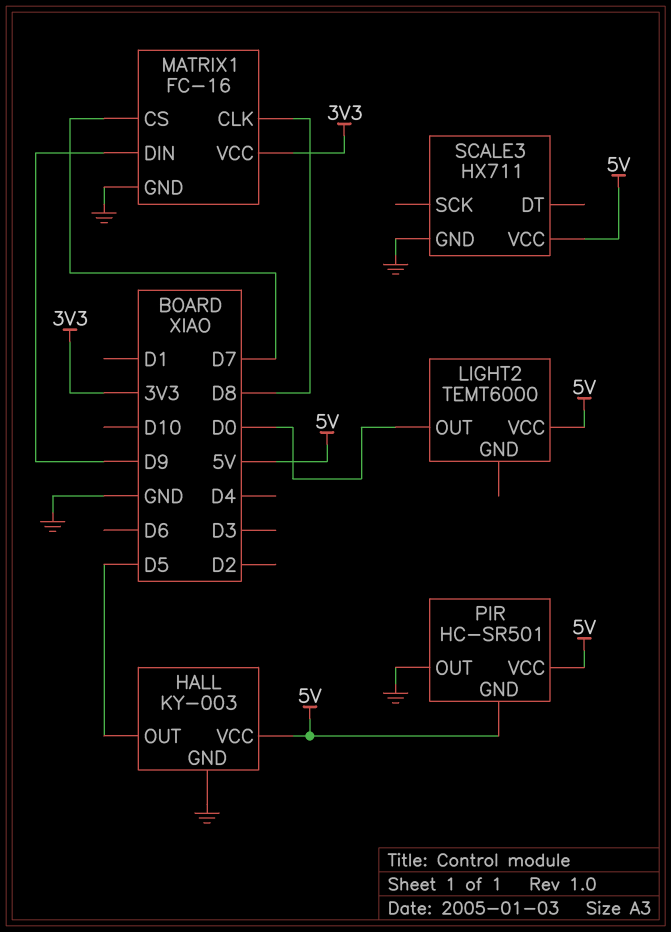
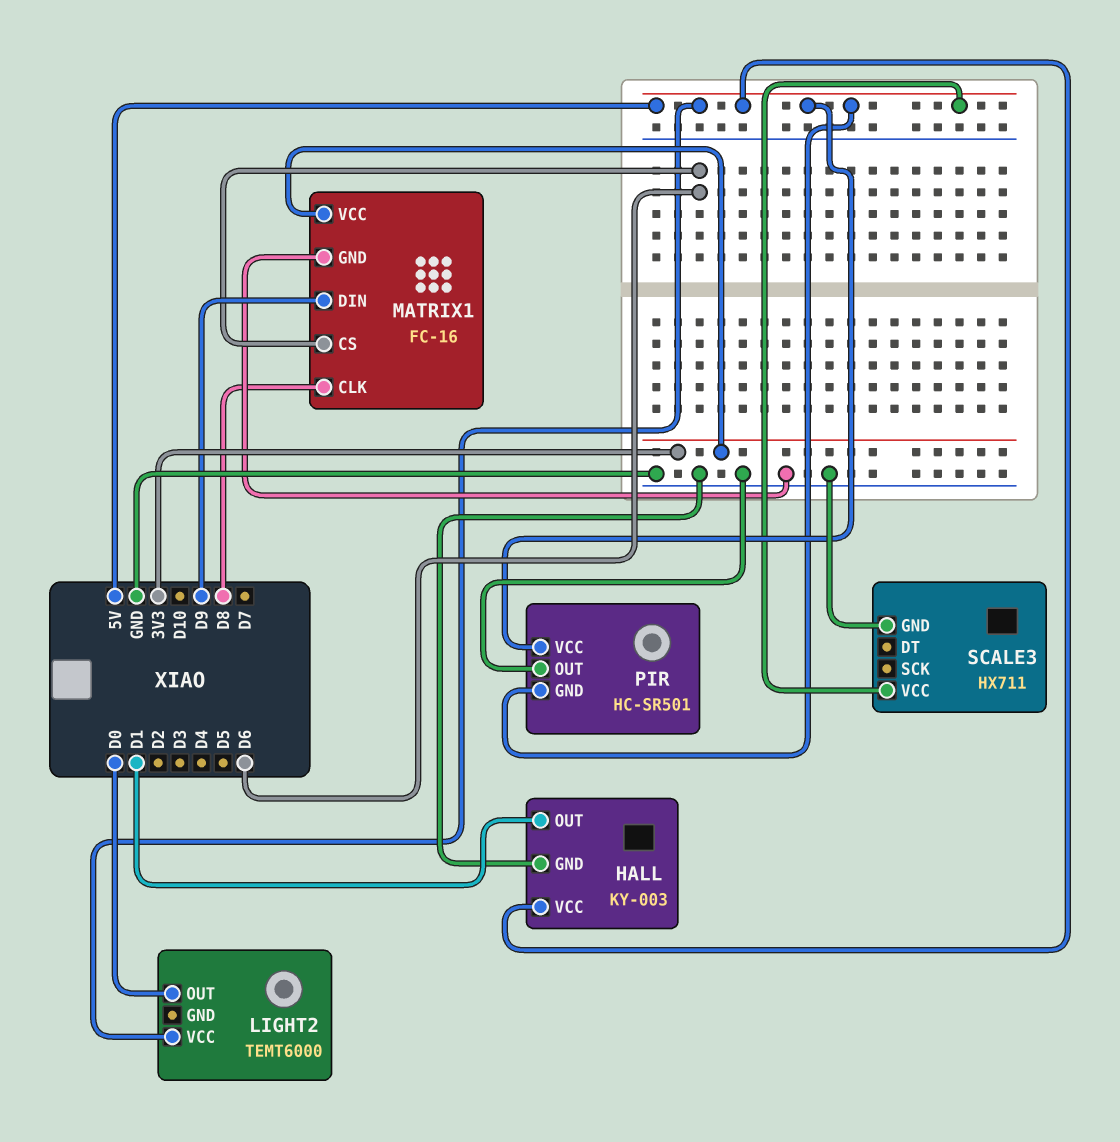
HALL pin OUT: D5 -> D1
MATRIX1 pin CS: D7 -> D6

